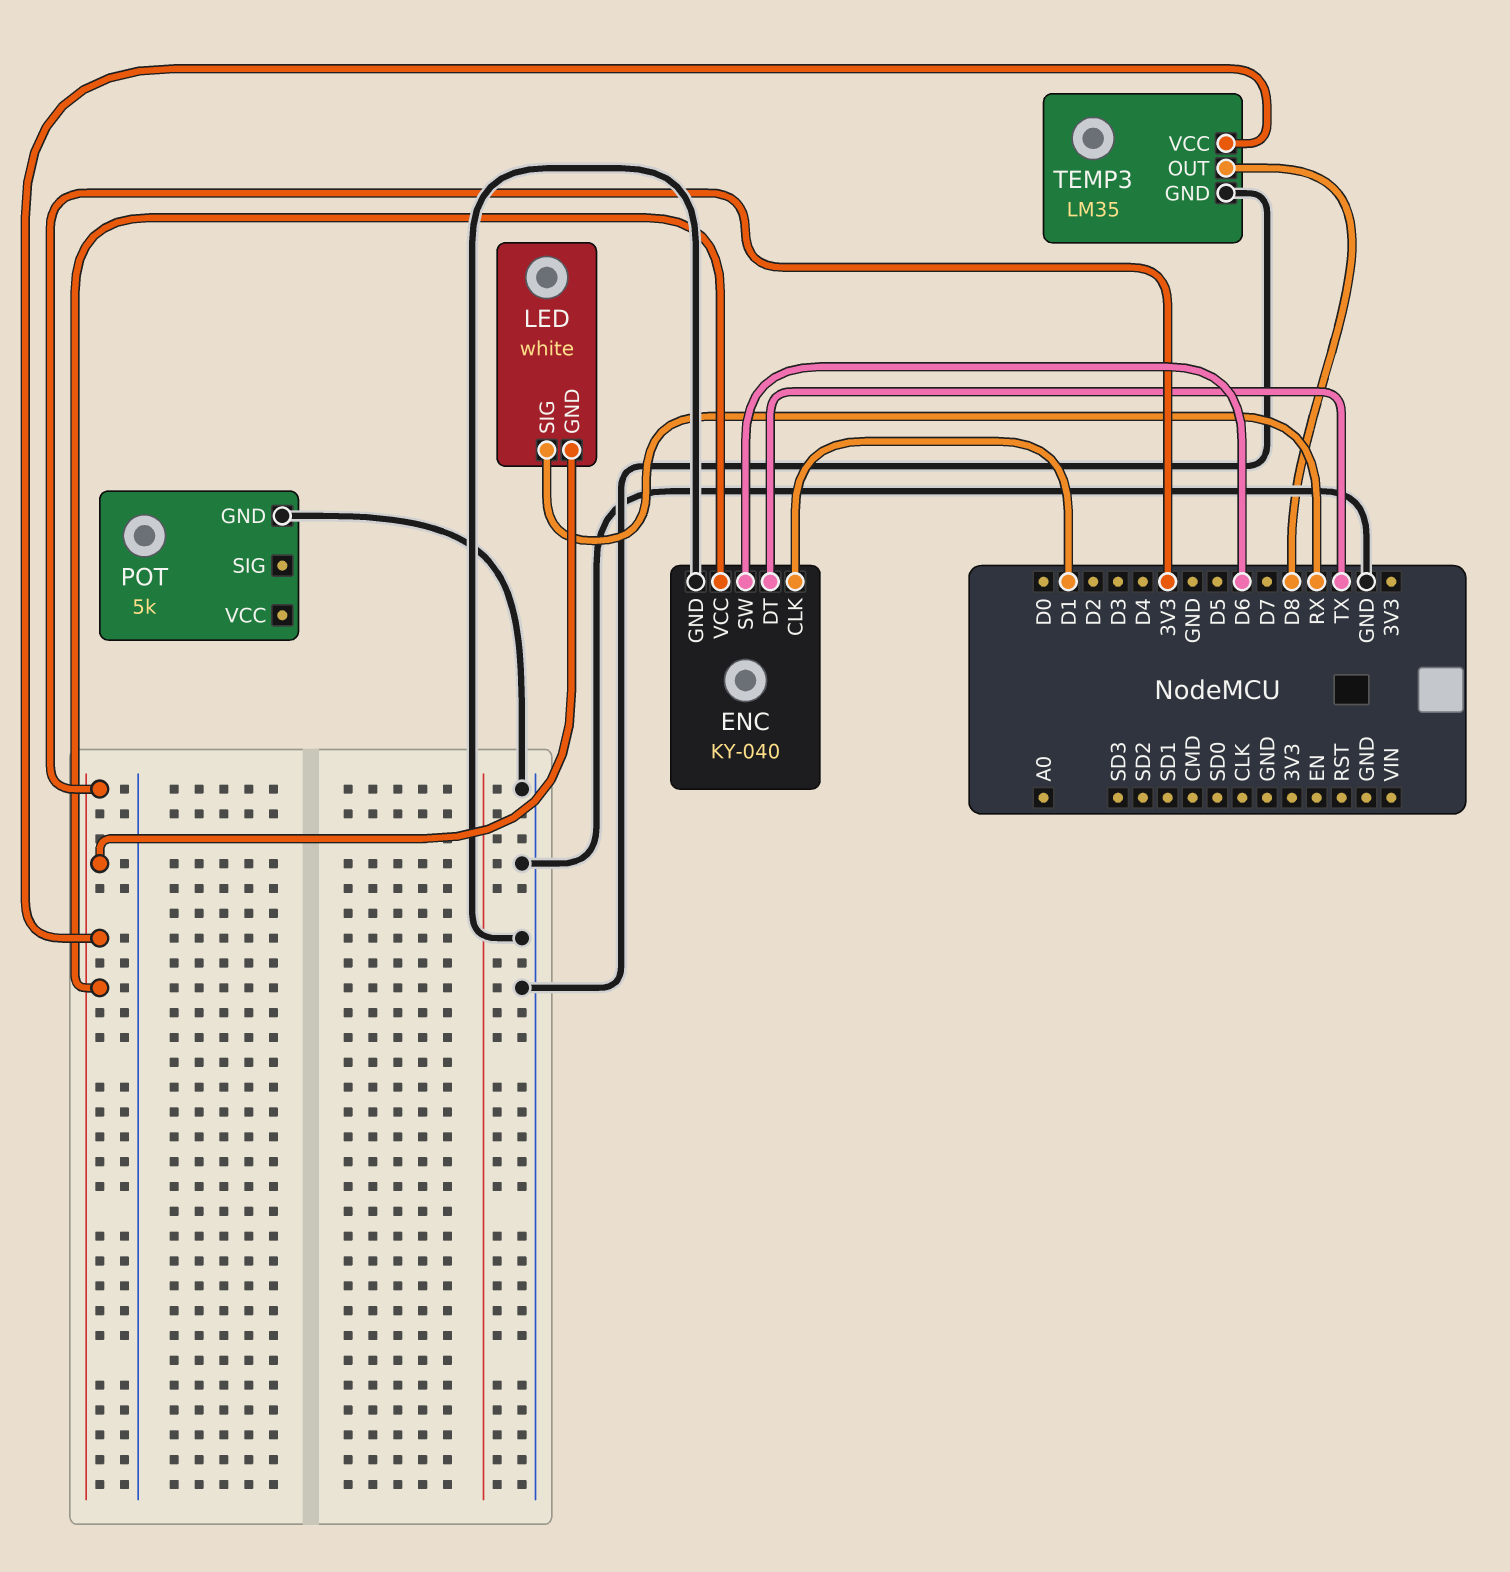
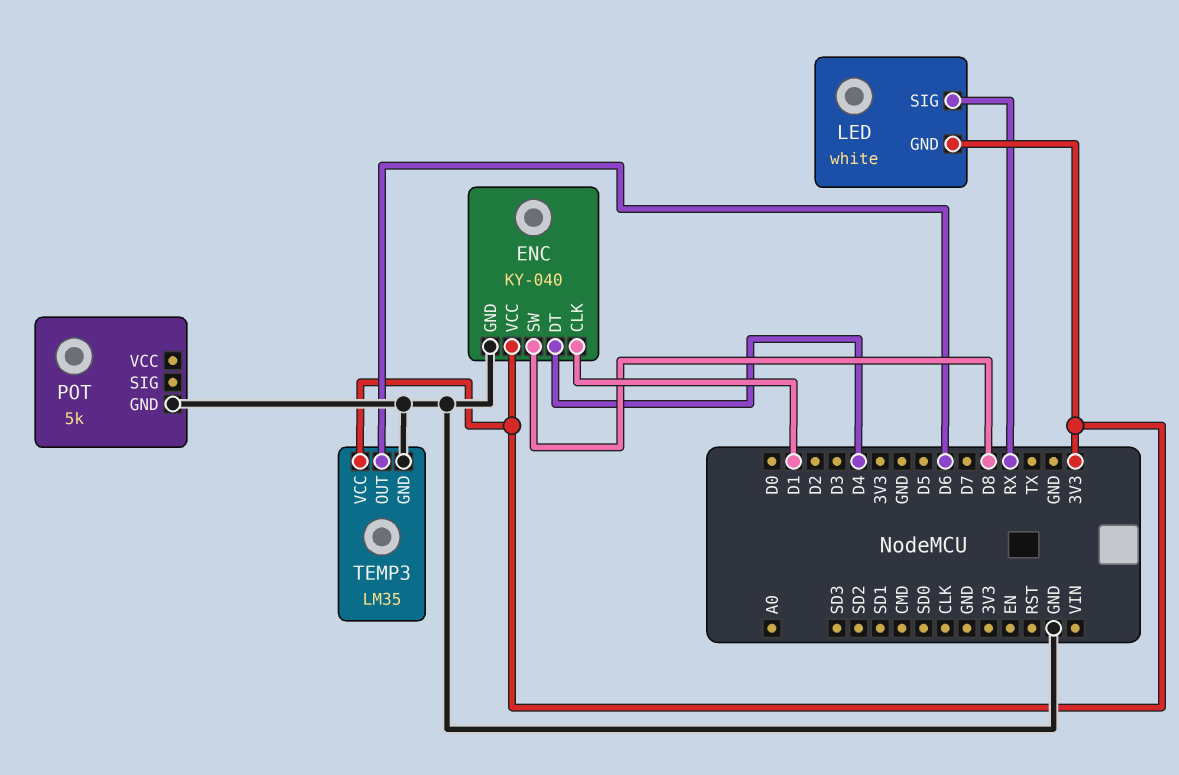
ENC pin DT: TX -> D4
ENC pin SW: D6 -> D8
TEMP3 pin OUT: D8 -> D6

